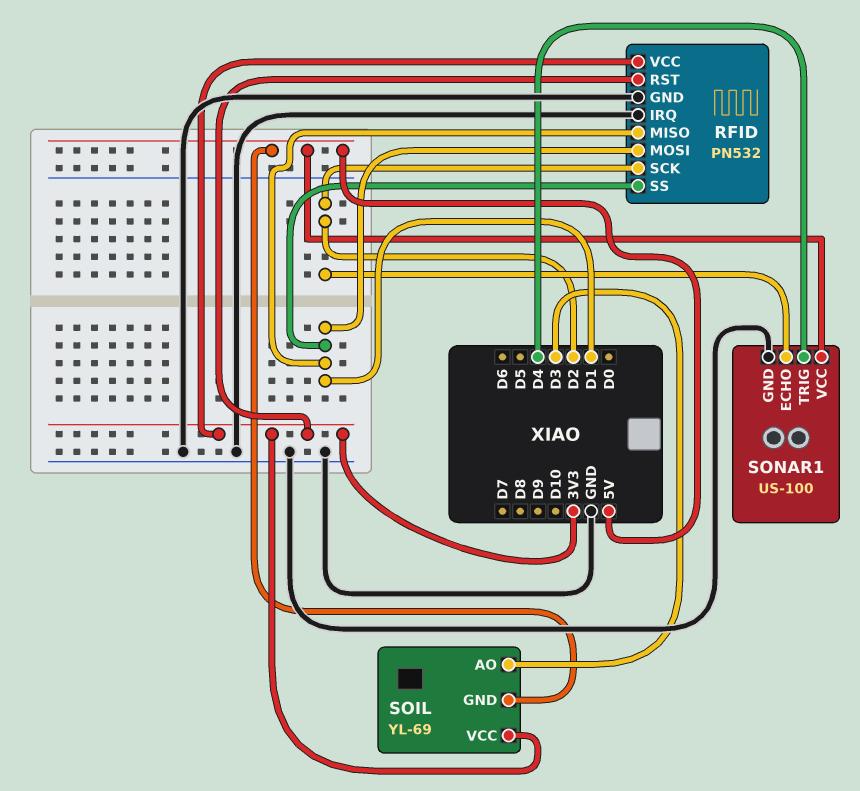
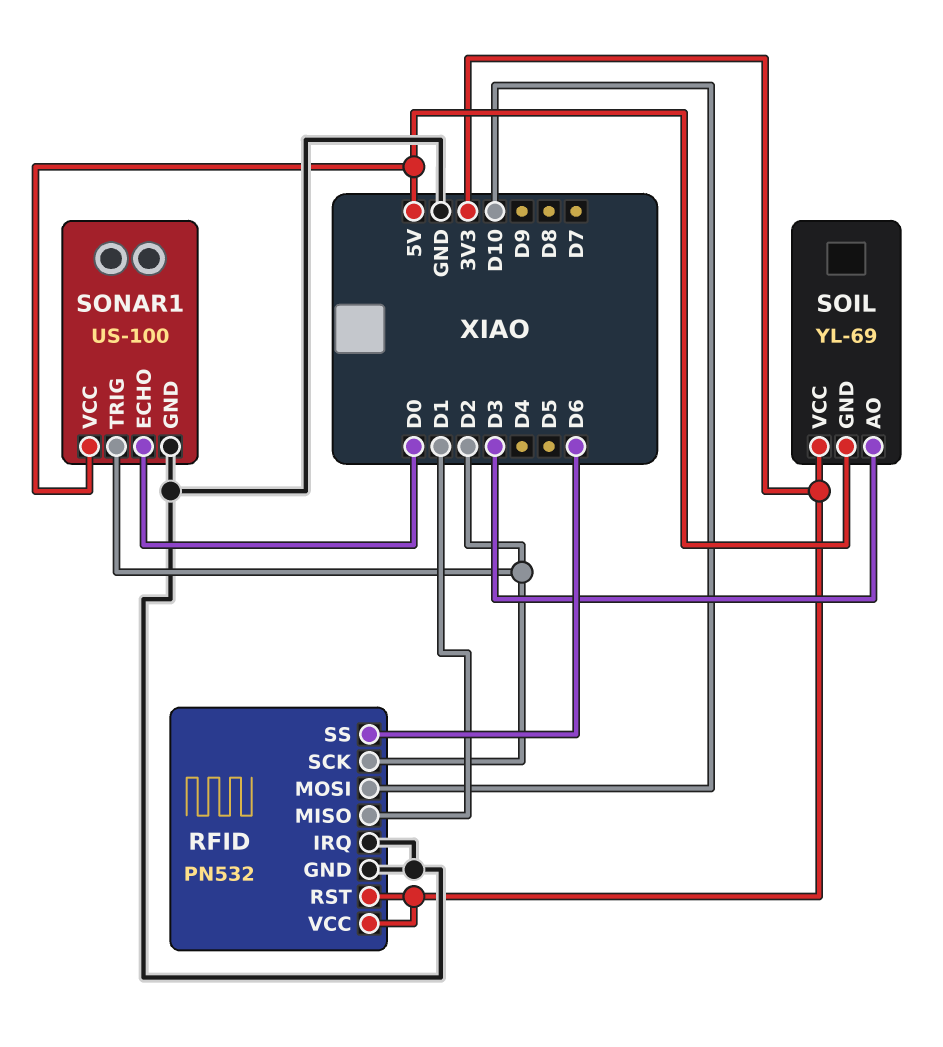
RFID pin MOSI: D1 -> D10
RFID pin SS: D1 -> D6
SONAR1 pin ECHO: D2 -> D0
SONAR1 pin TRIG: D4 -> D2

